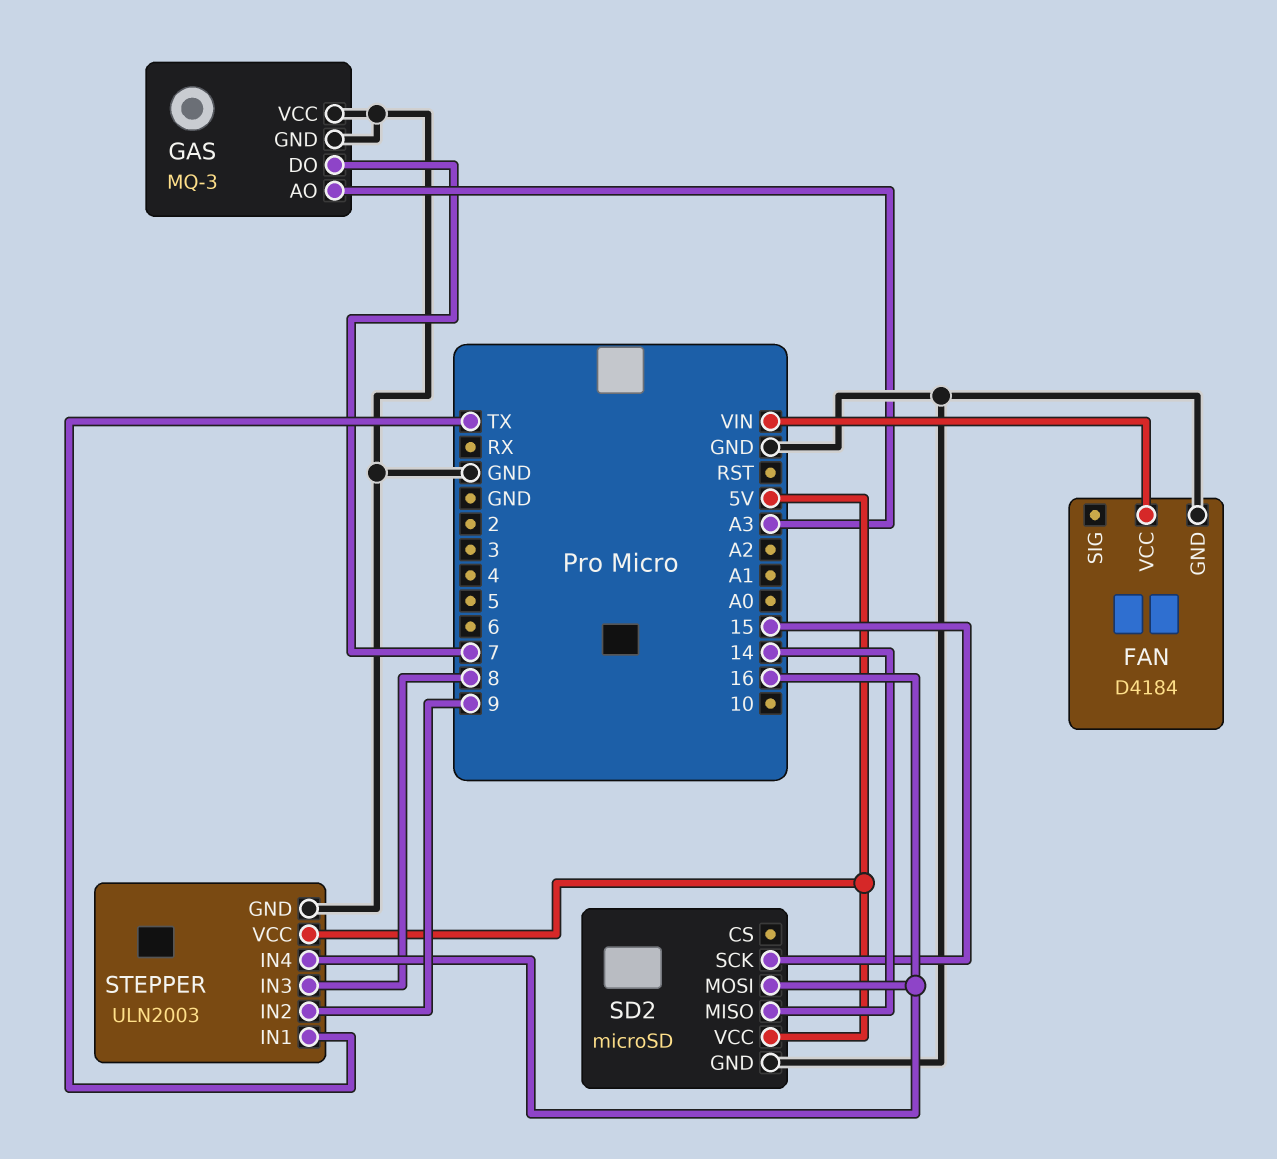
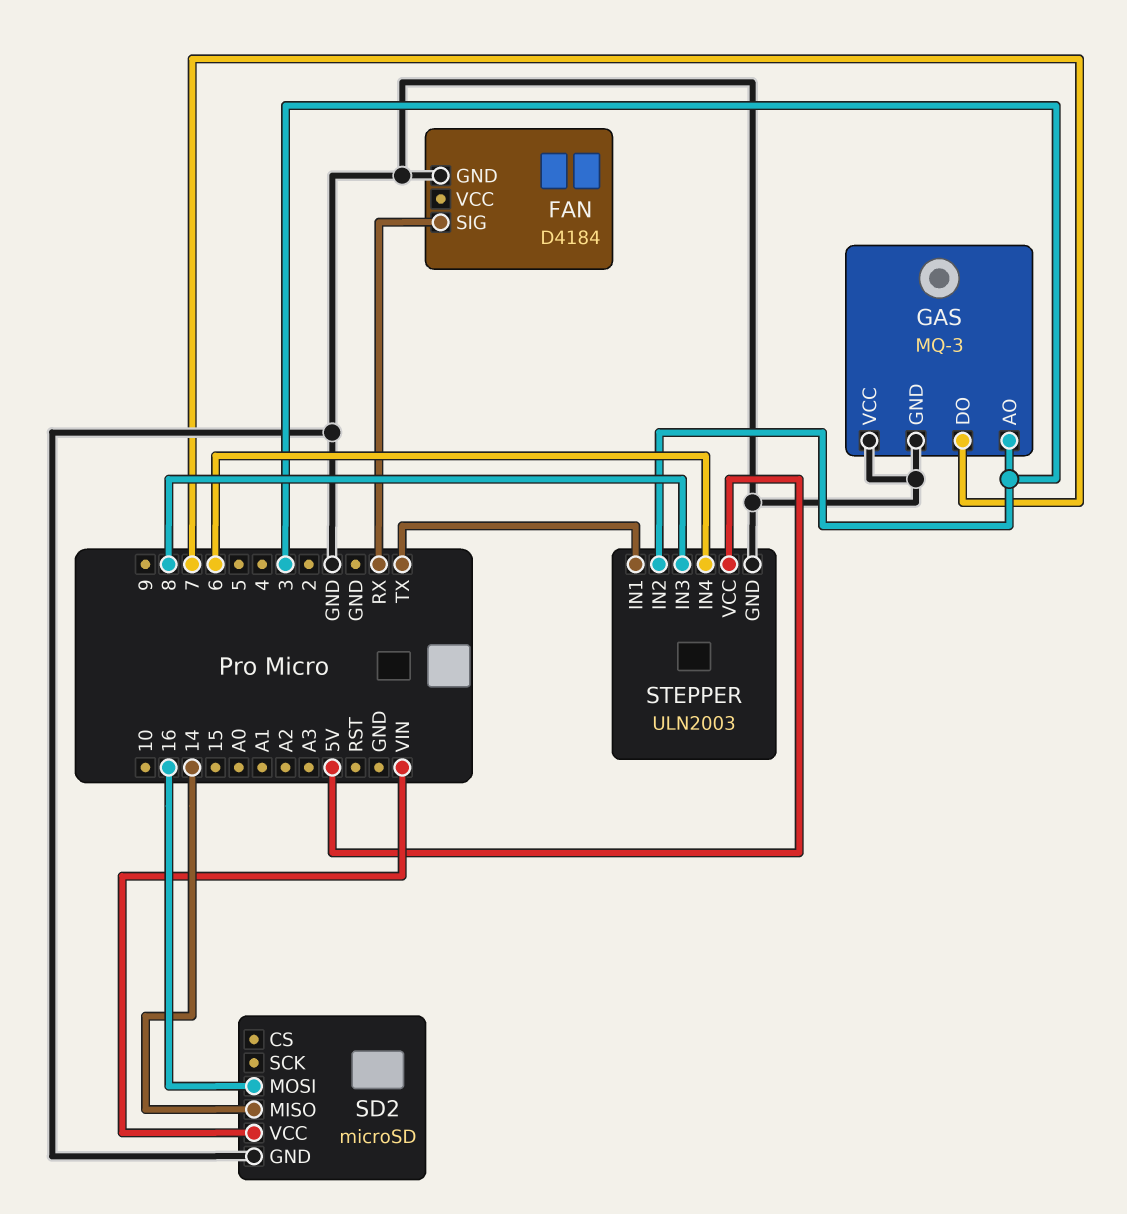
FAN pin SIG: none -> RX
FAN pin VCC: VIN -> none
GAS pin AO: A3 -> 3
SD2 pin SCK: 15 -> none
SD2 pin VCC: 5V -> VIN
STEPPER pin IN2: 9 -> 3
STEPPER pin IN4: 16 -> 6

